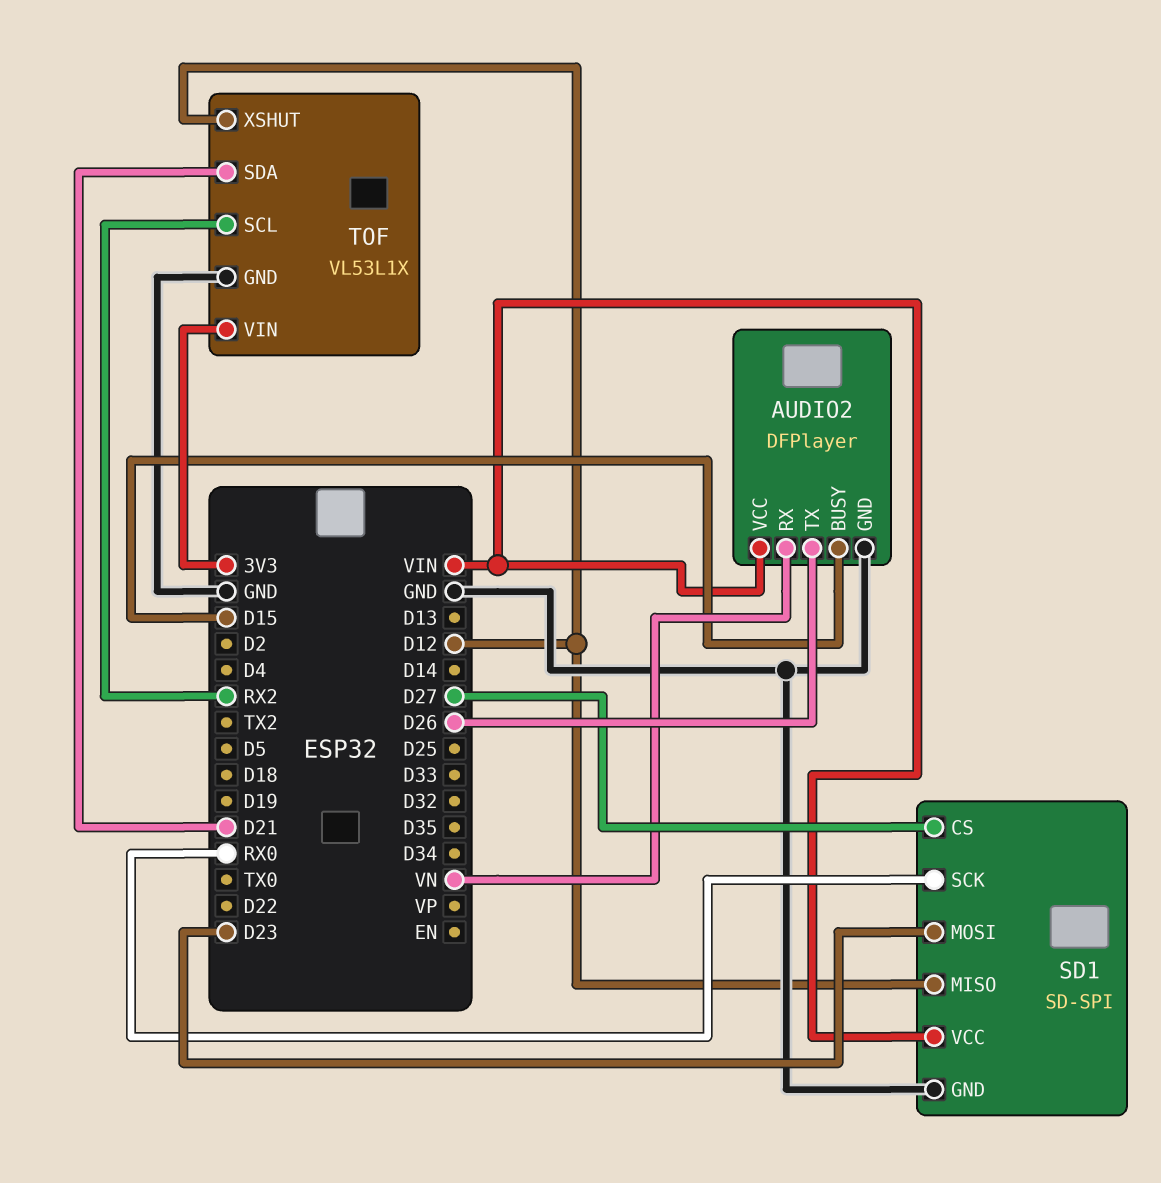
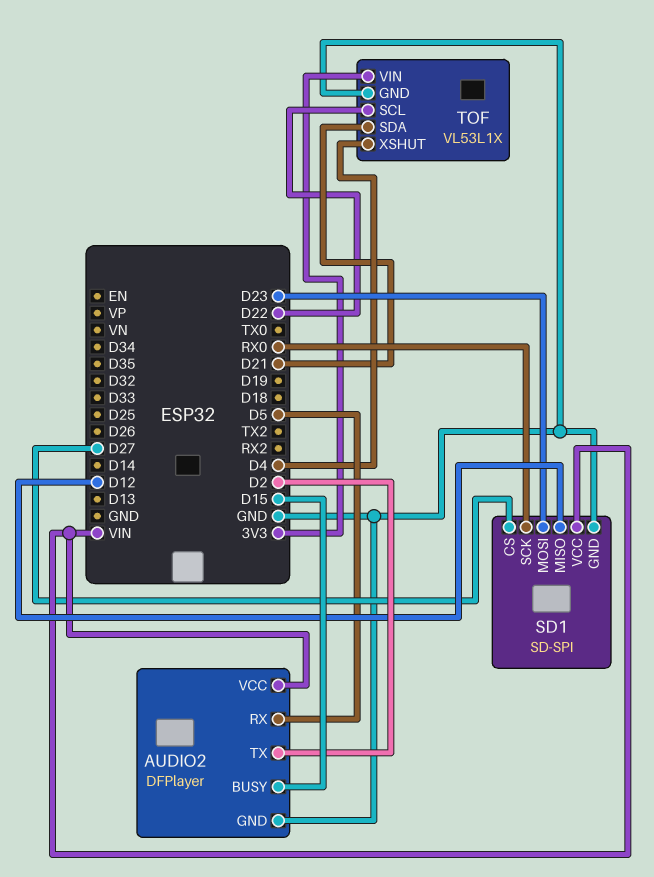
AUDIO2 pin RX: VN -> D5
AUDIO2 pin TX: D26 -> D2
TOF pin SCL: RX2 -> D22
TOF pin XSHUT: D12 -> D4

